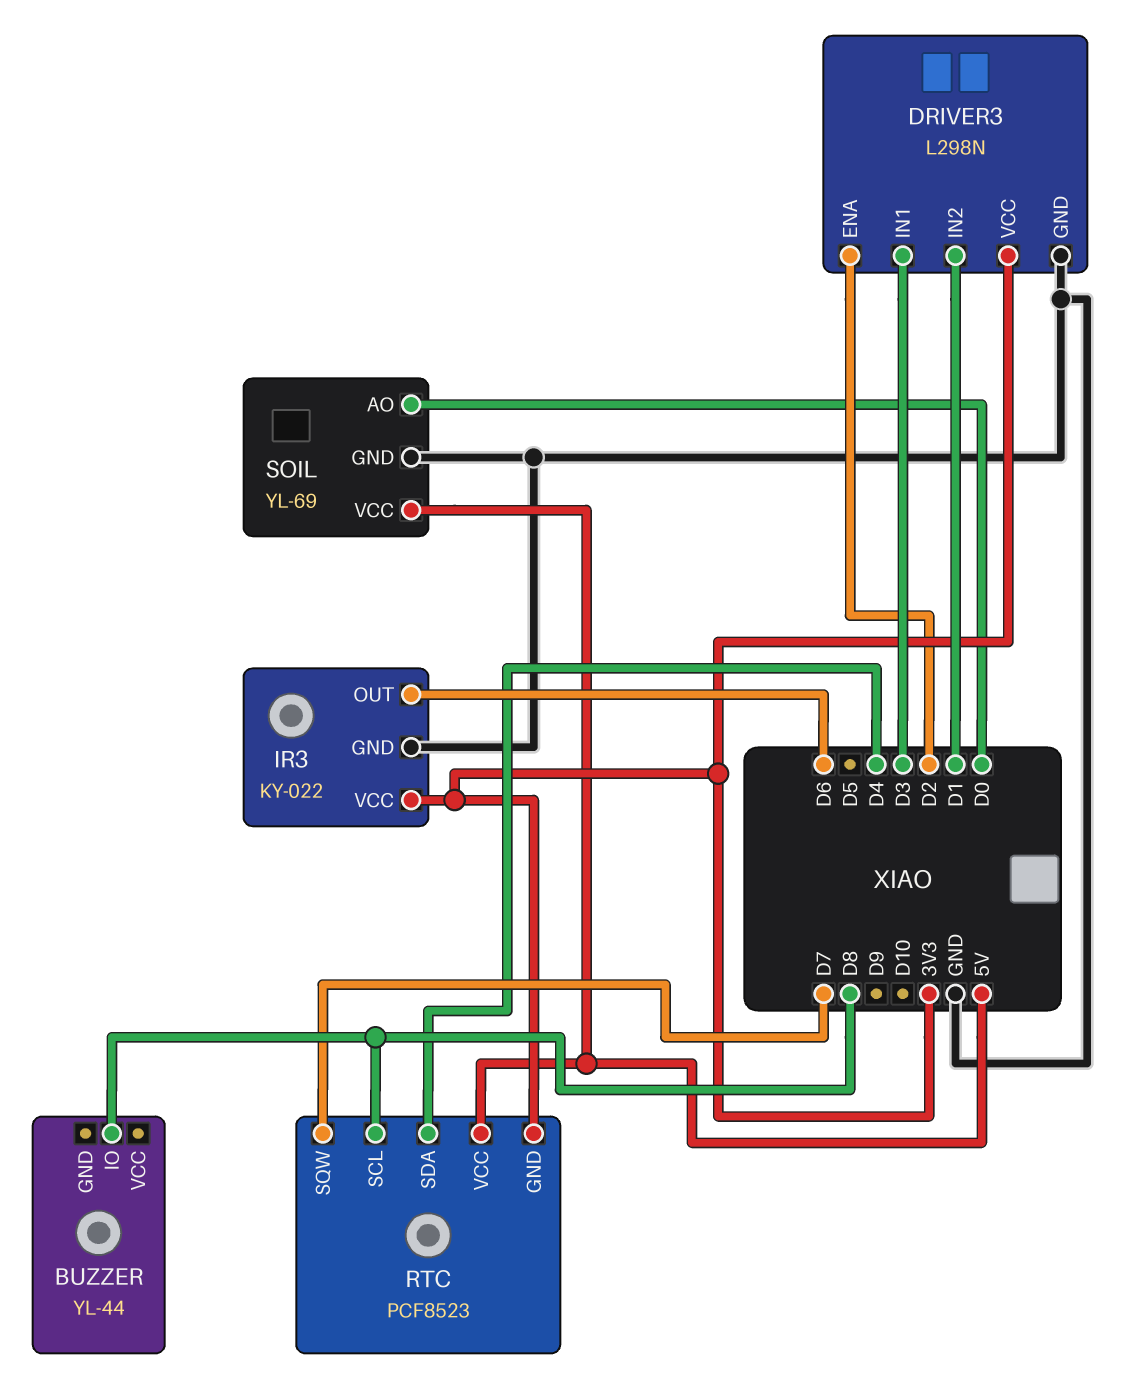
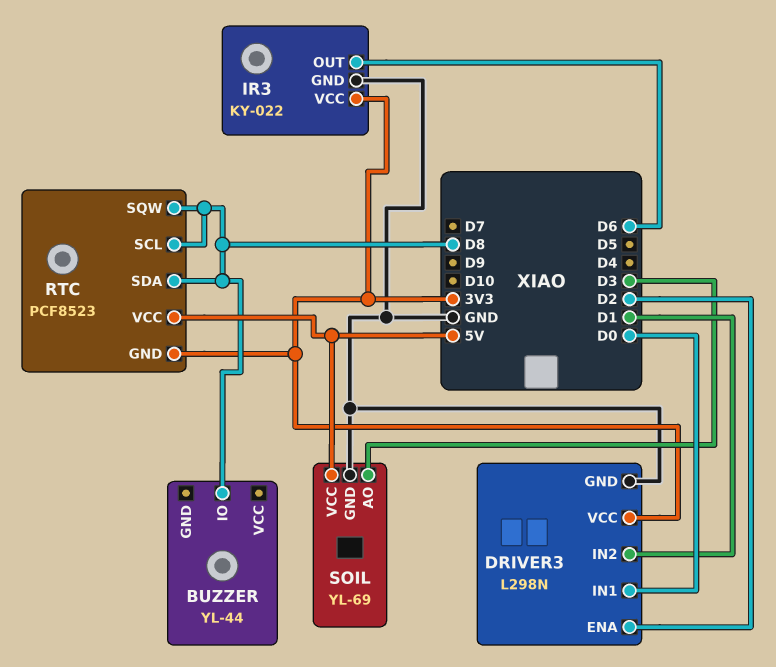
DRIVER3 pin IN1: D3 -> D0
RTC pin SDA: D4 -> D8
RTC pin SQW: D7 -> D8
SOIL pin AO: D0 -> D3

